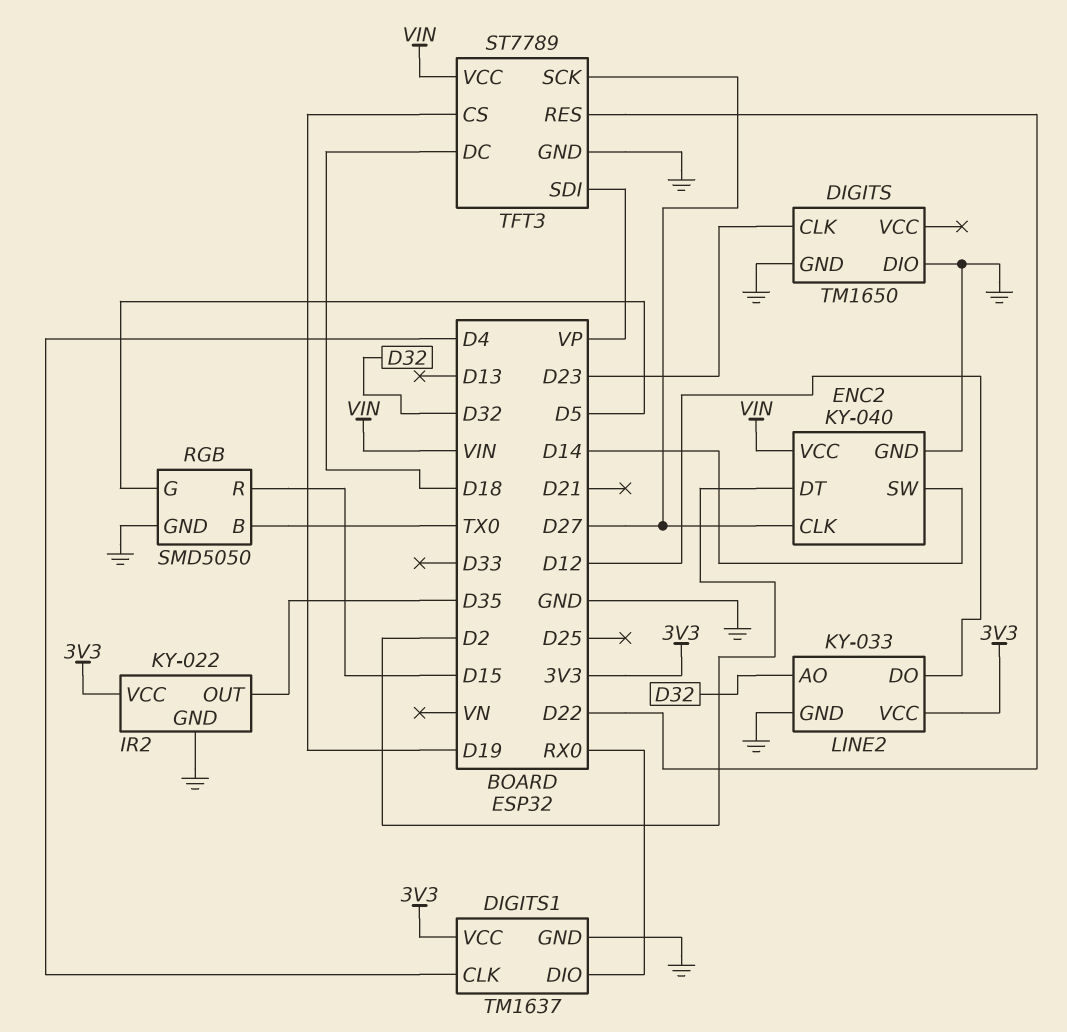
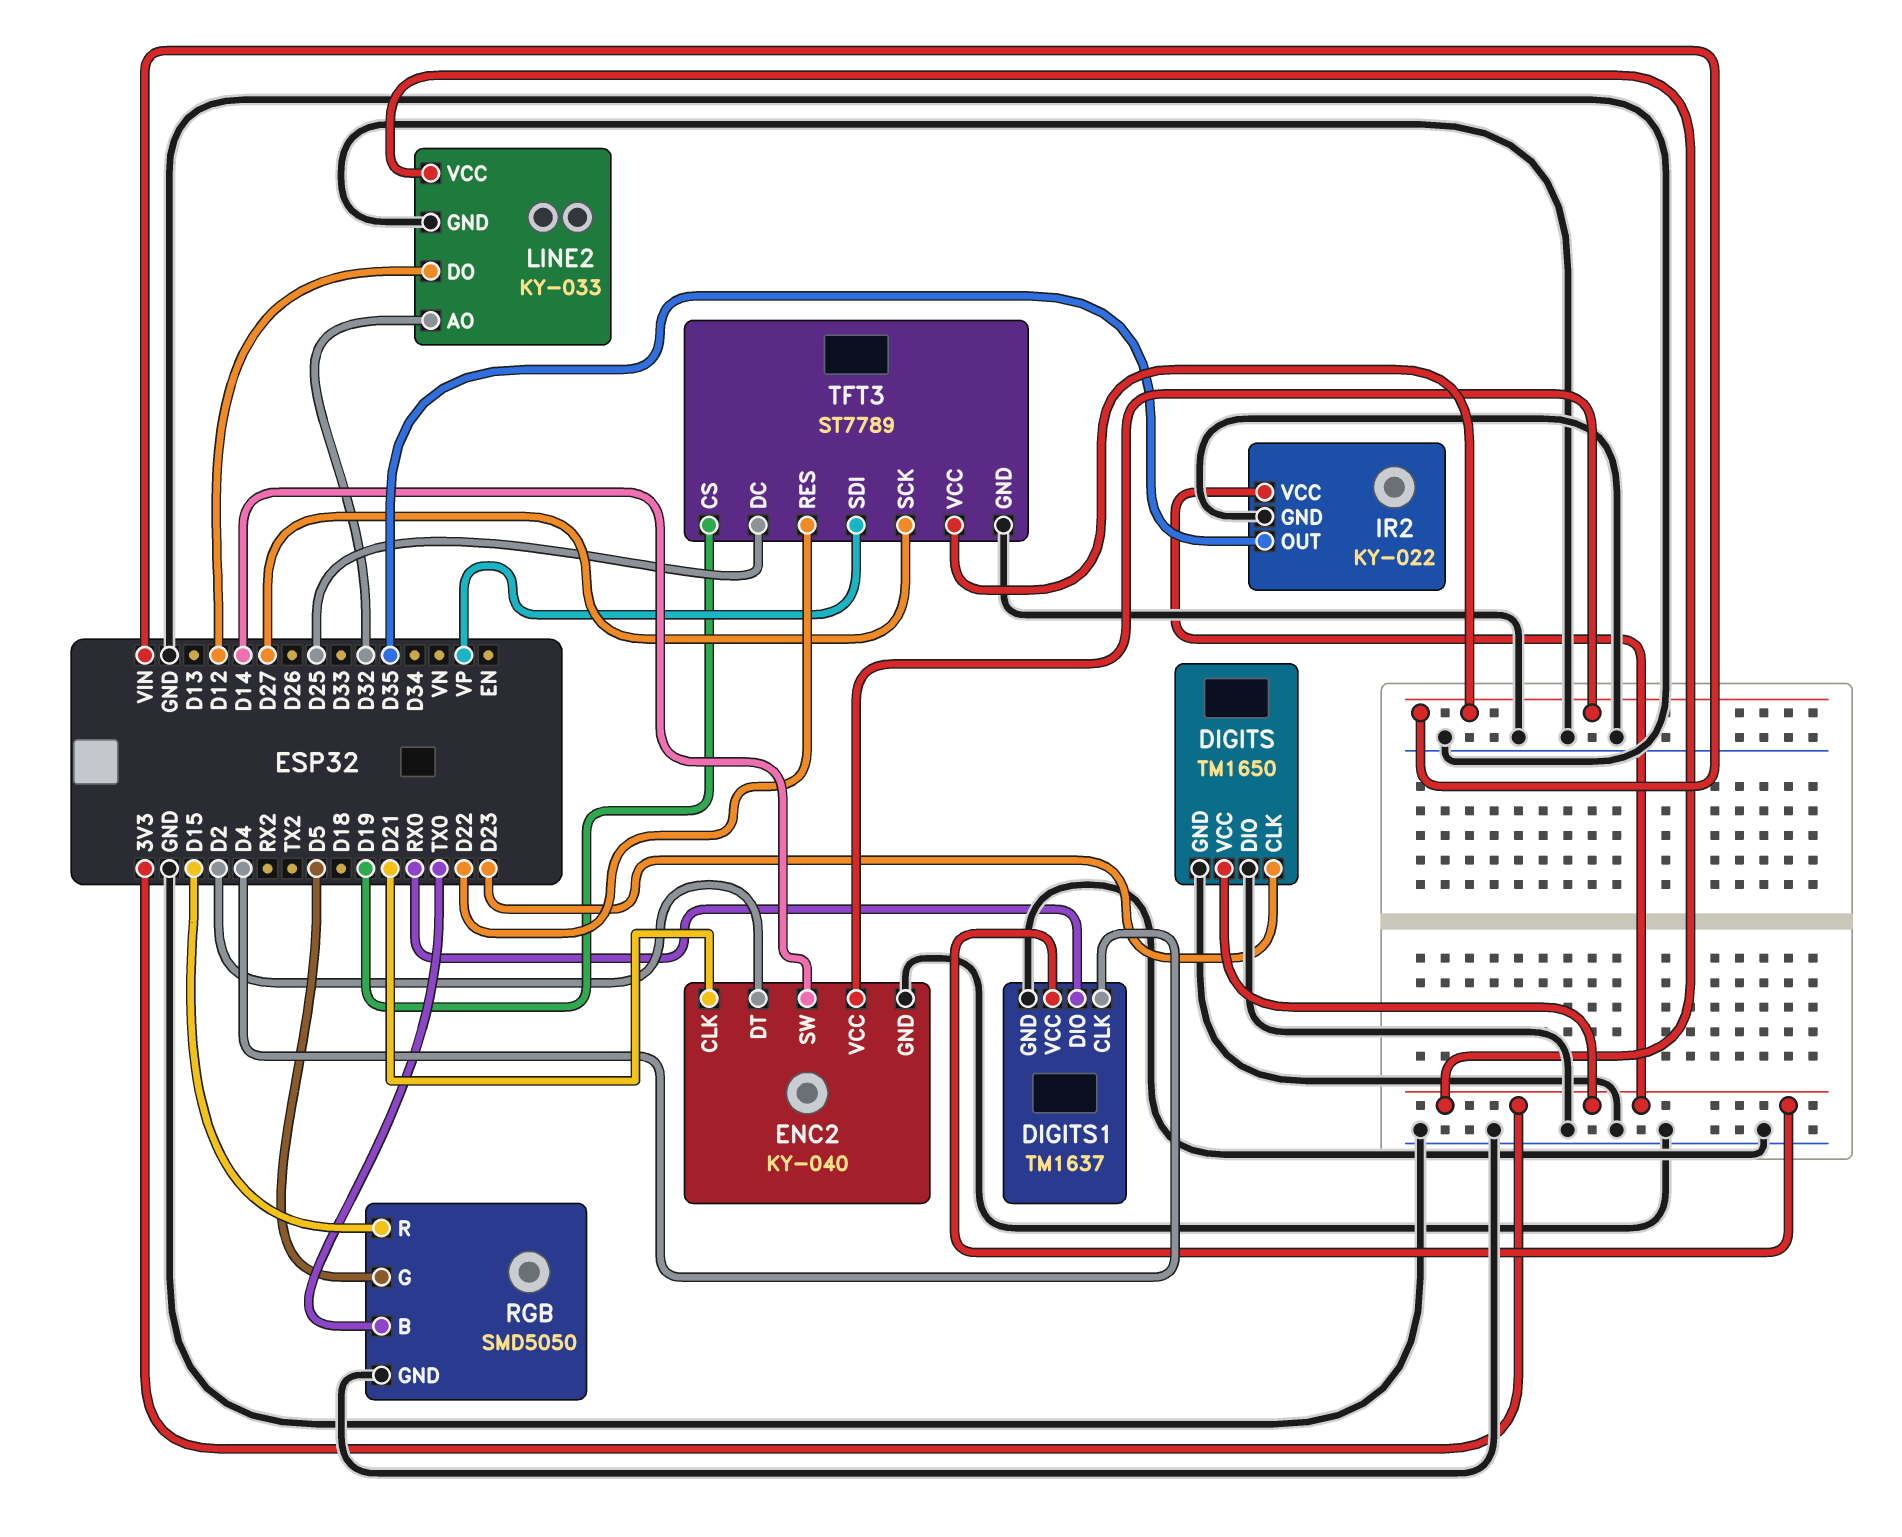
DIGITS pin VCC: none -> 3V3
ENC2 pin CLK: D27 -> D21
TFT3 pin DC: D18 -> D25

